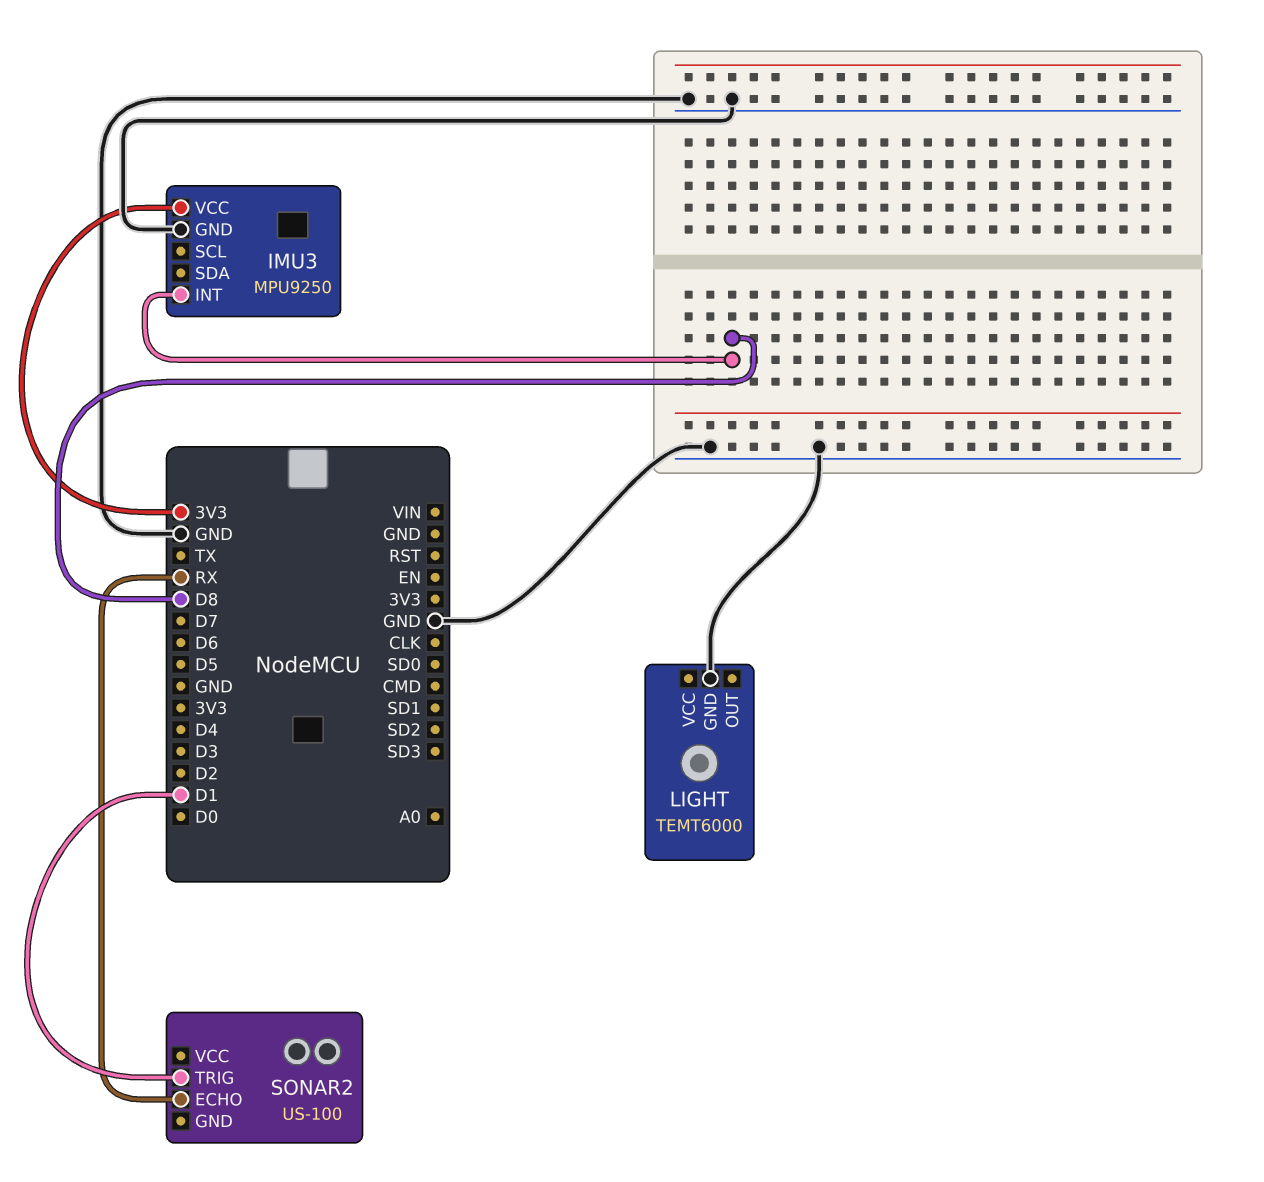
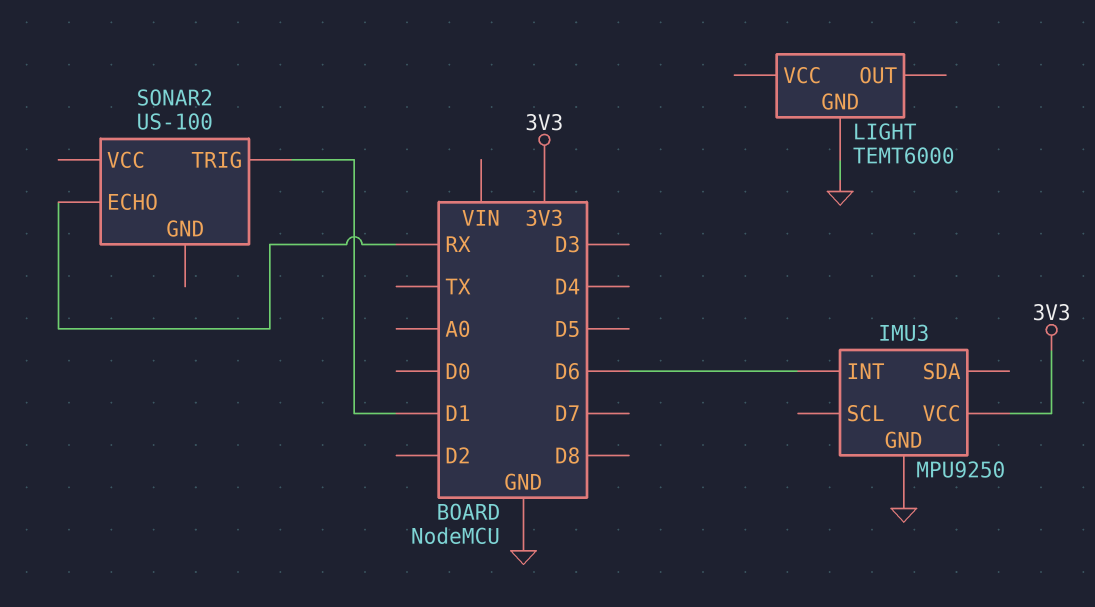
IMU3 pin INT: D8 -> D6

